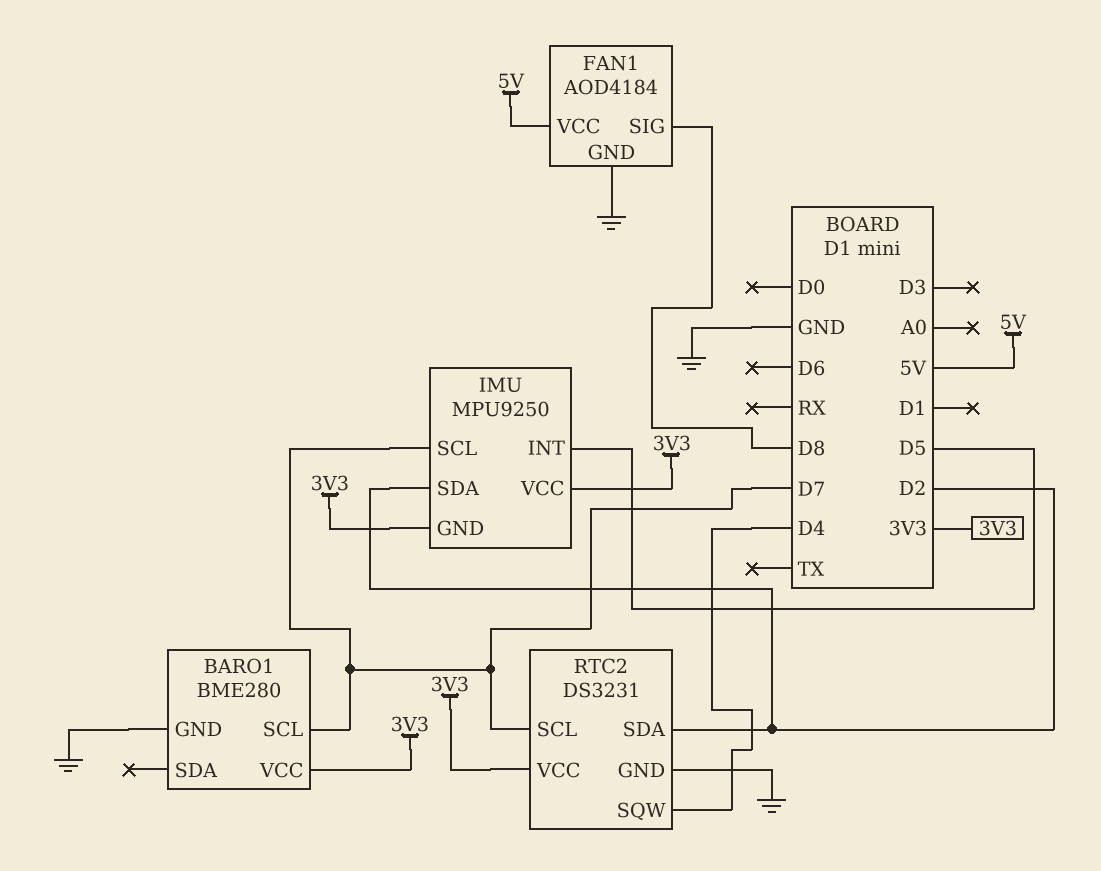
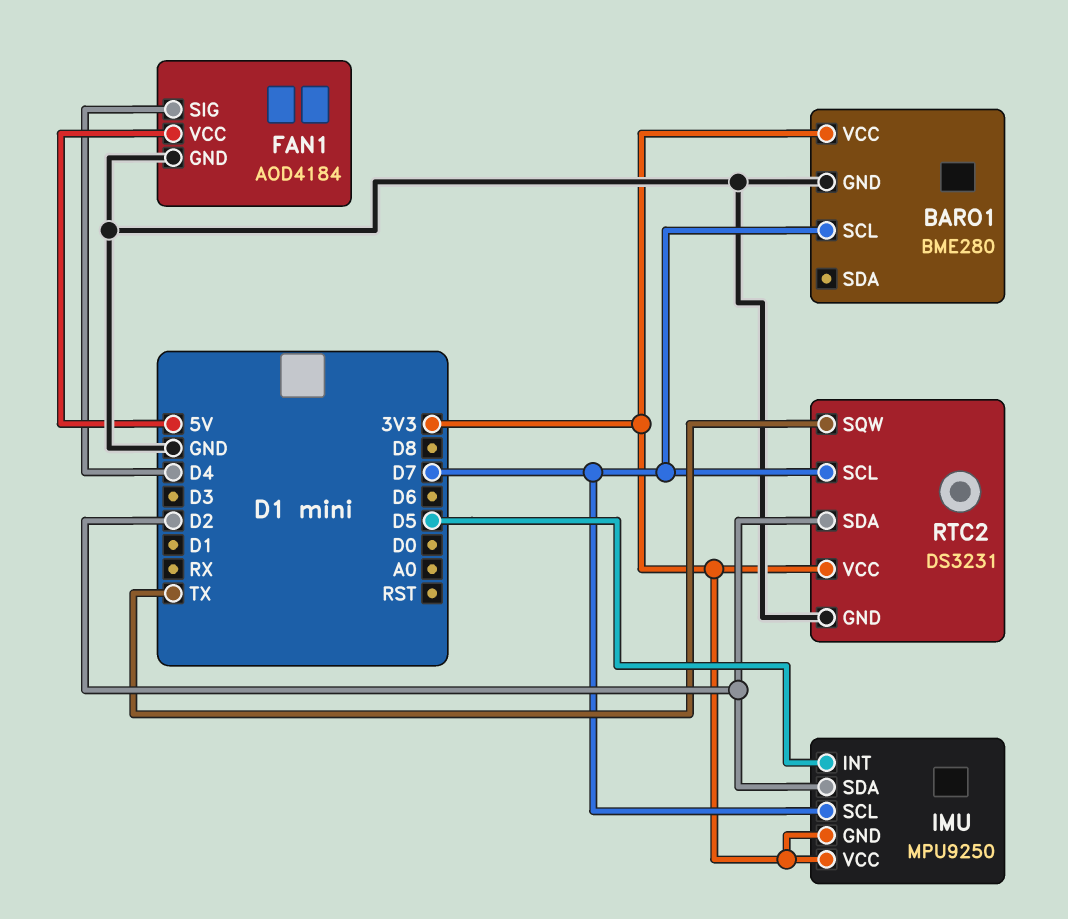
FAN1 pin SIG: D8 -> D4
RTC2 pin SQW: D4 -> TX

